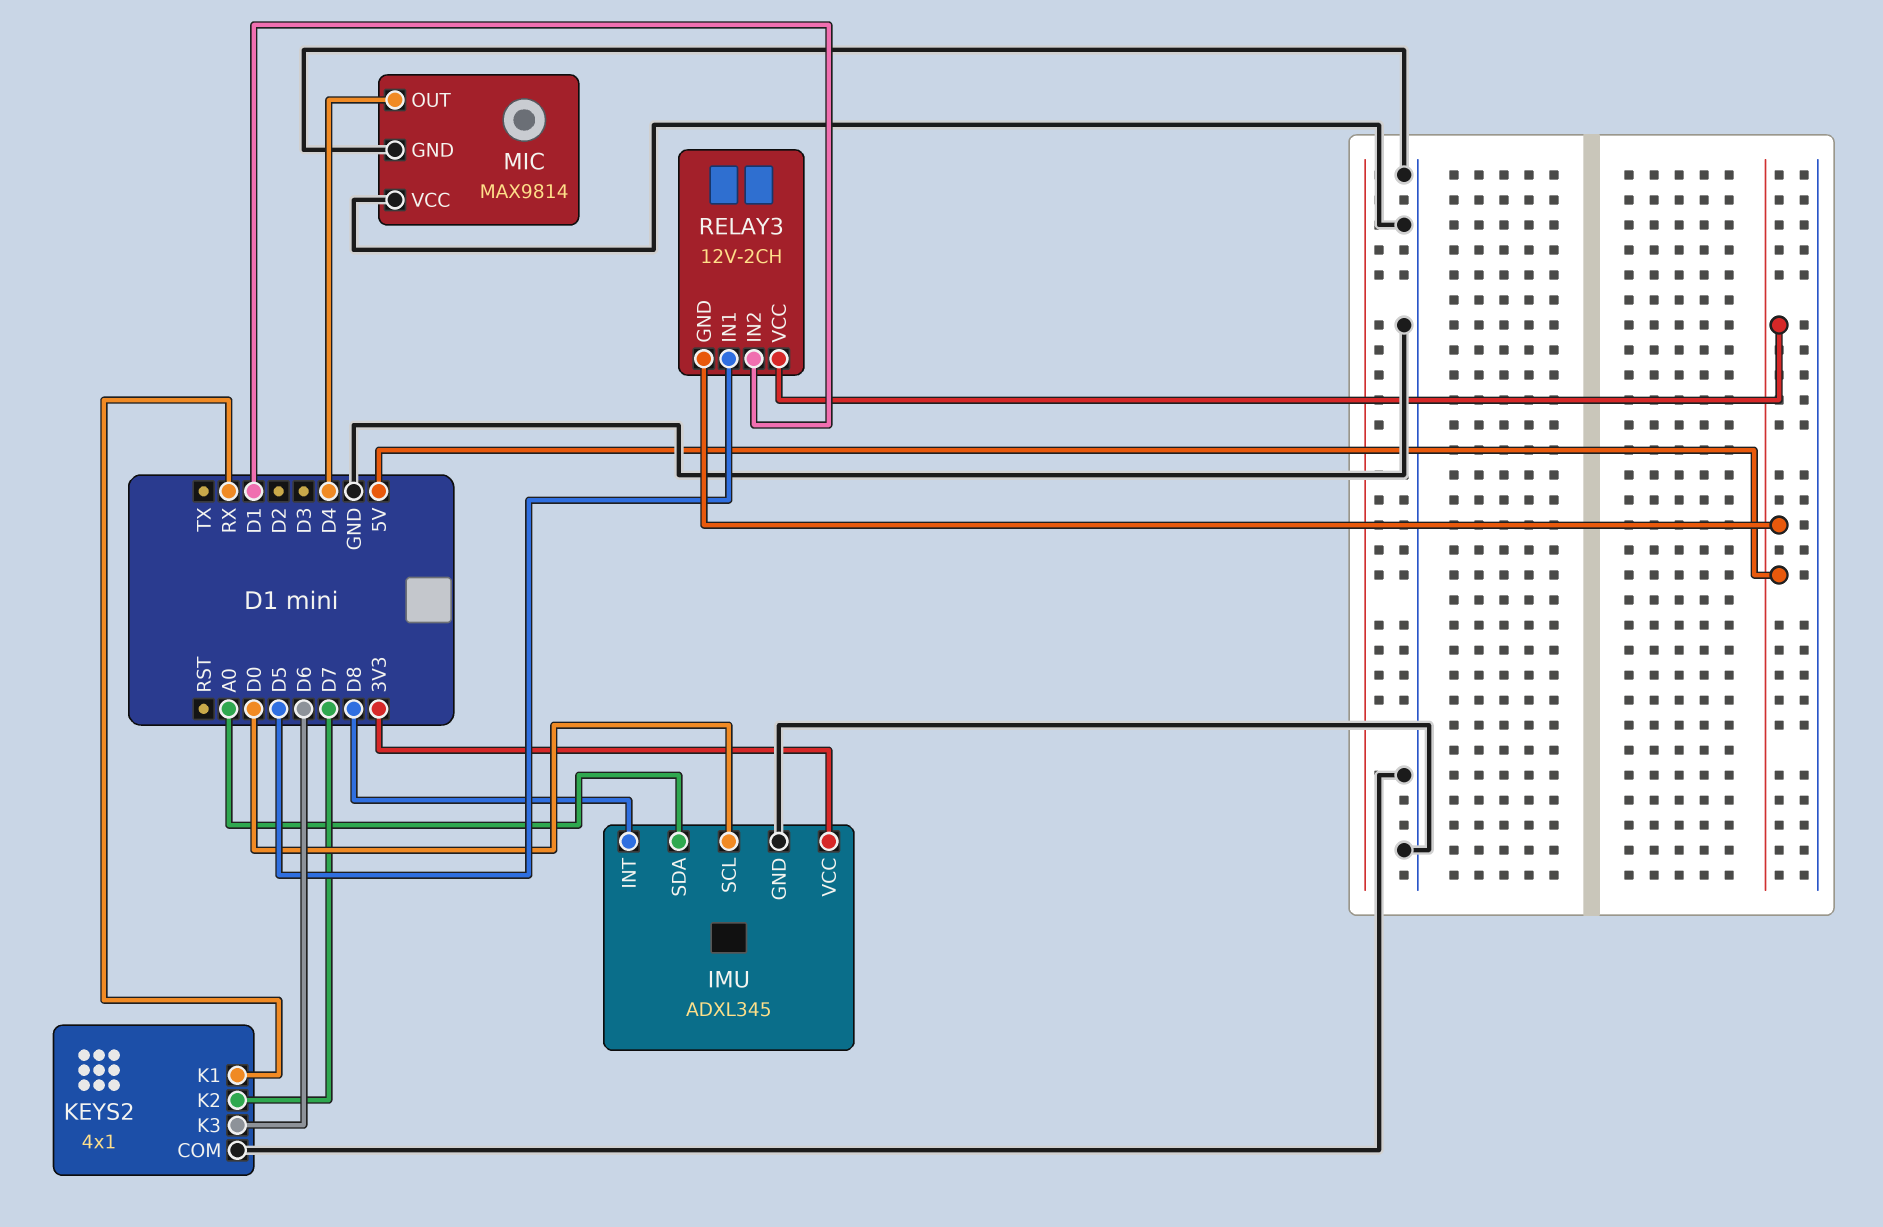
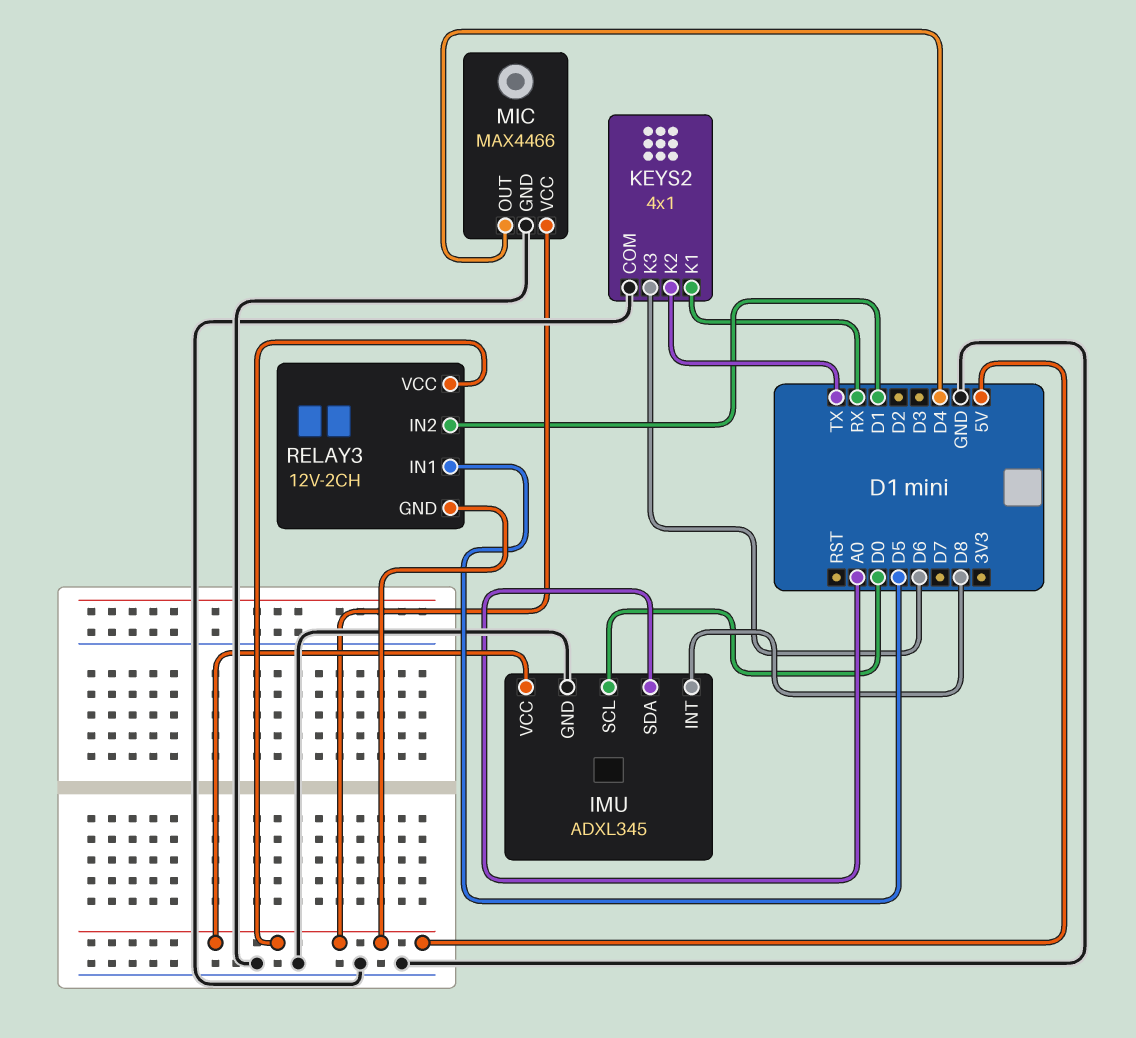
IMU pin VCC: 3V3 -> 5V
KEYS2 pin K2: D7 -> TX
MIC: MAX9814 -> MAX4466
MIC pin VCC: GND -> 5V

